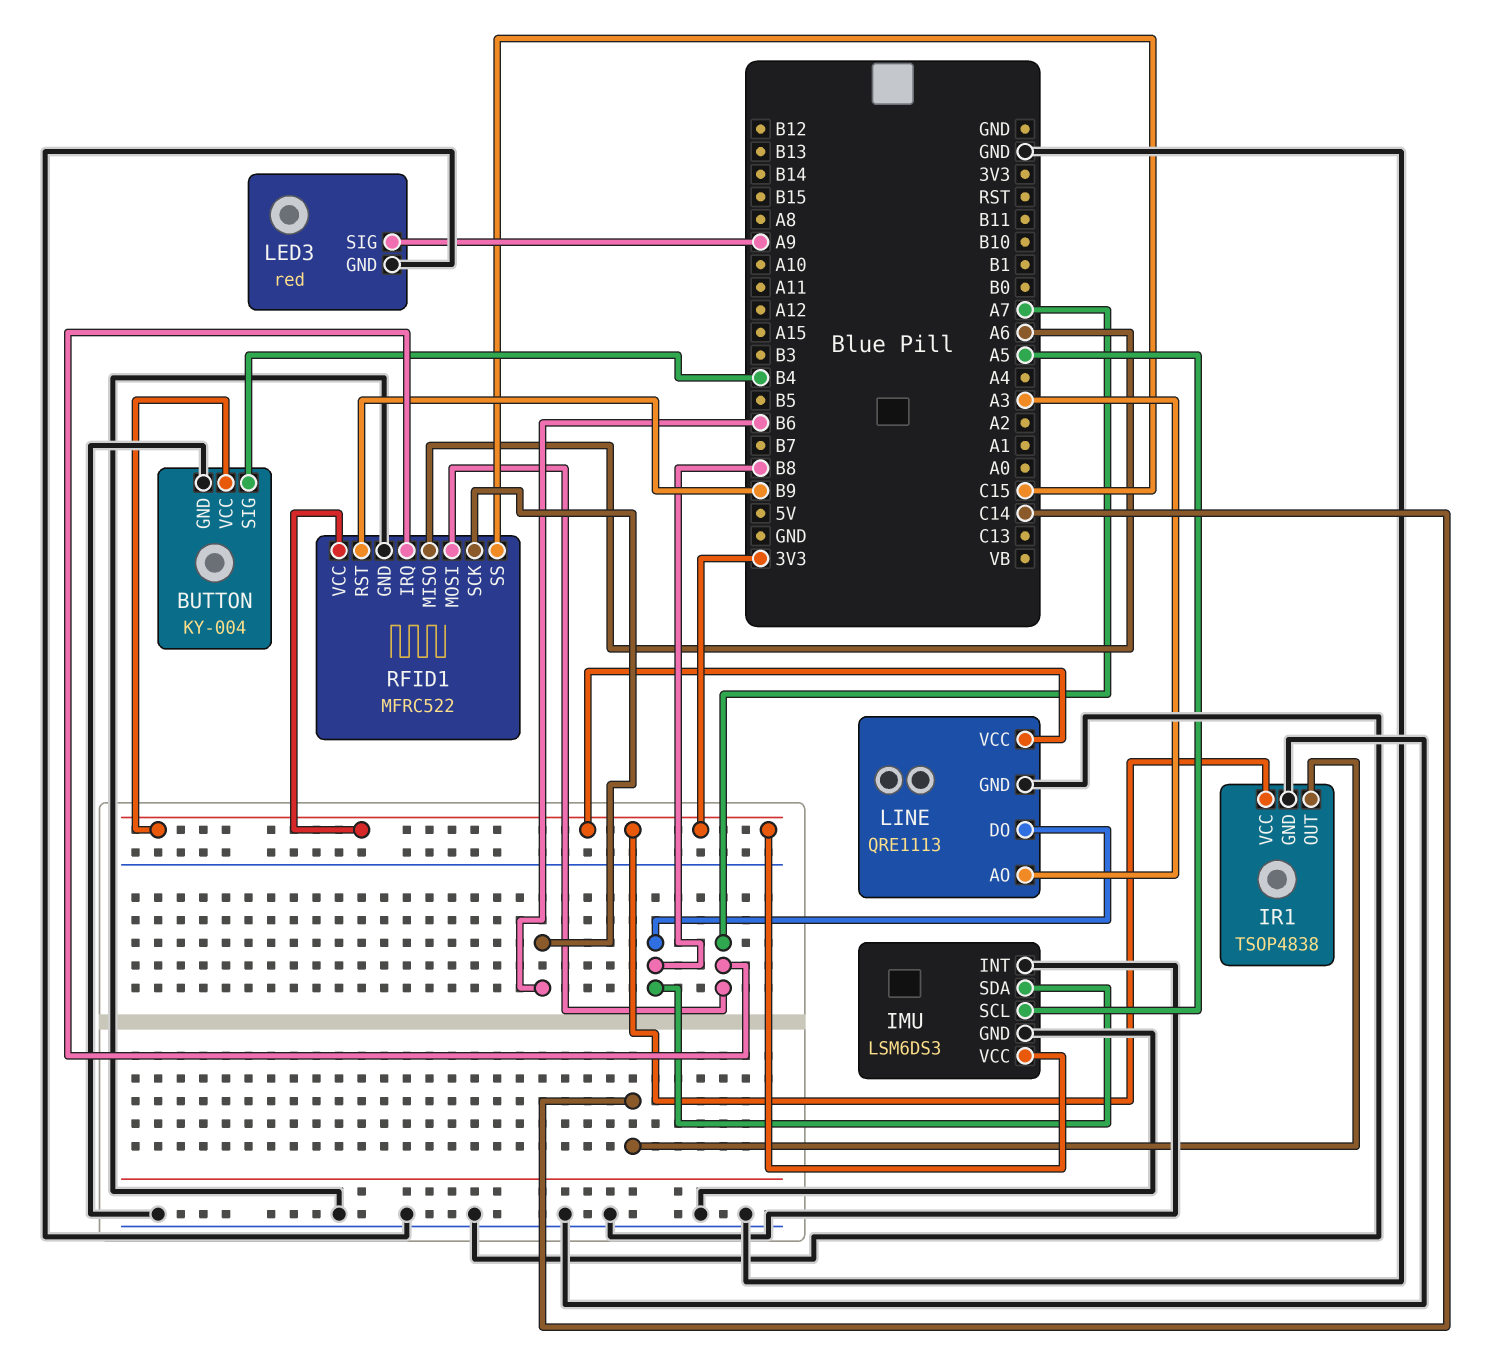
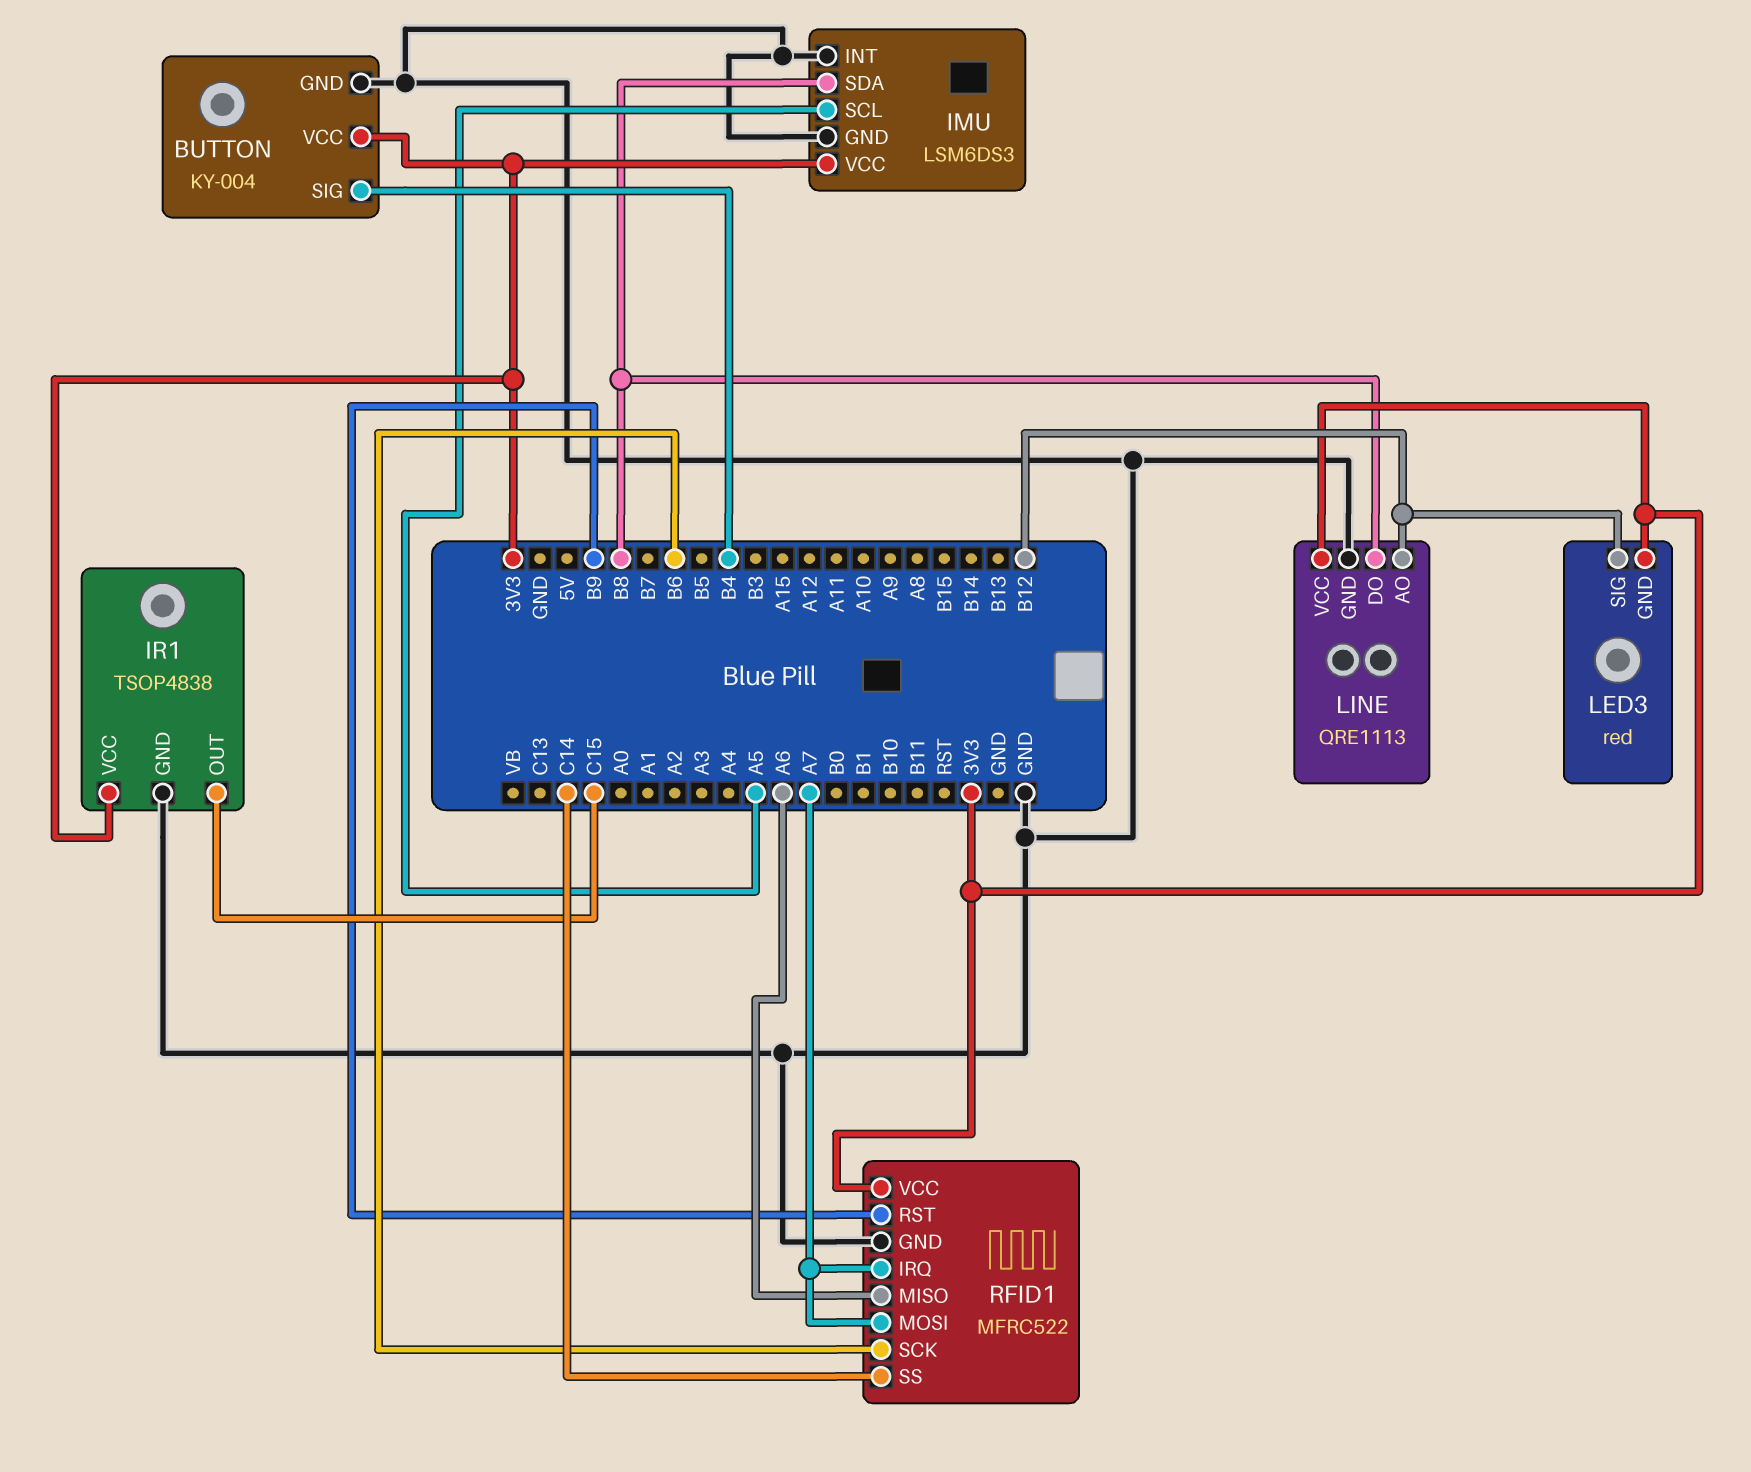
IR1 pin OUT: C14 -> C15
LED3 pin GND: GND -> 3V3
LED3 pin SIG: A9 -> B12
LINE pin AO: A3 -> B12
RFID1 pin SS: C15 -> C14

